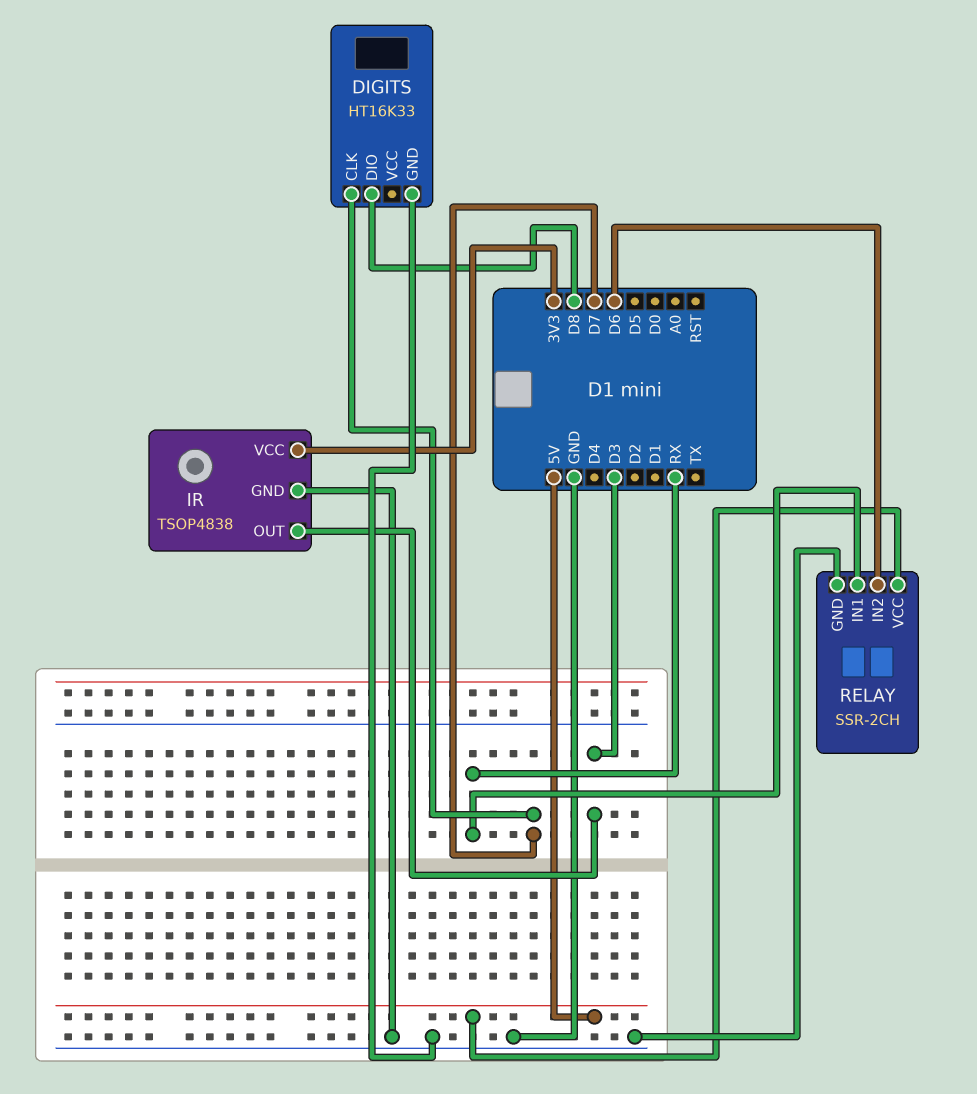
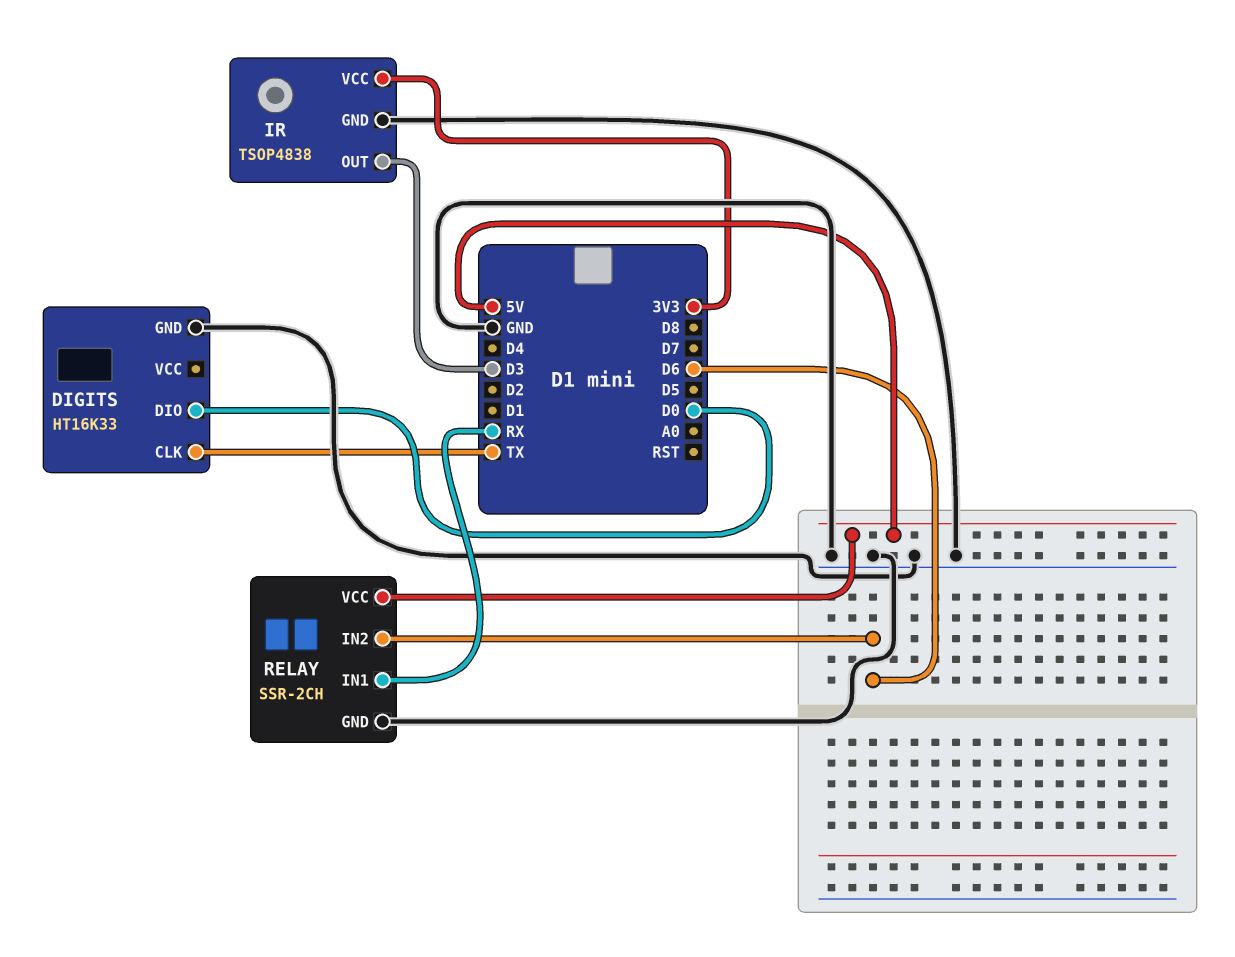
DIGITS pin CLK: D7 -> TX
DIGITS pin DIO: D8 -> D0

